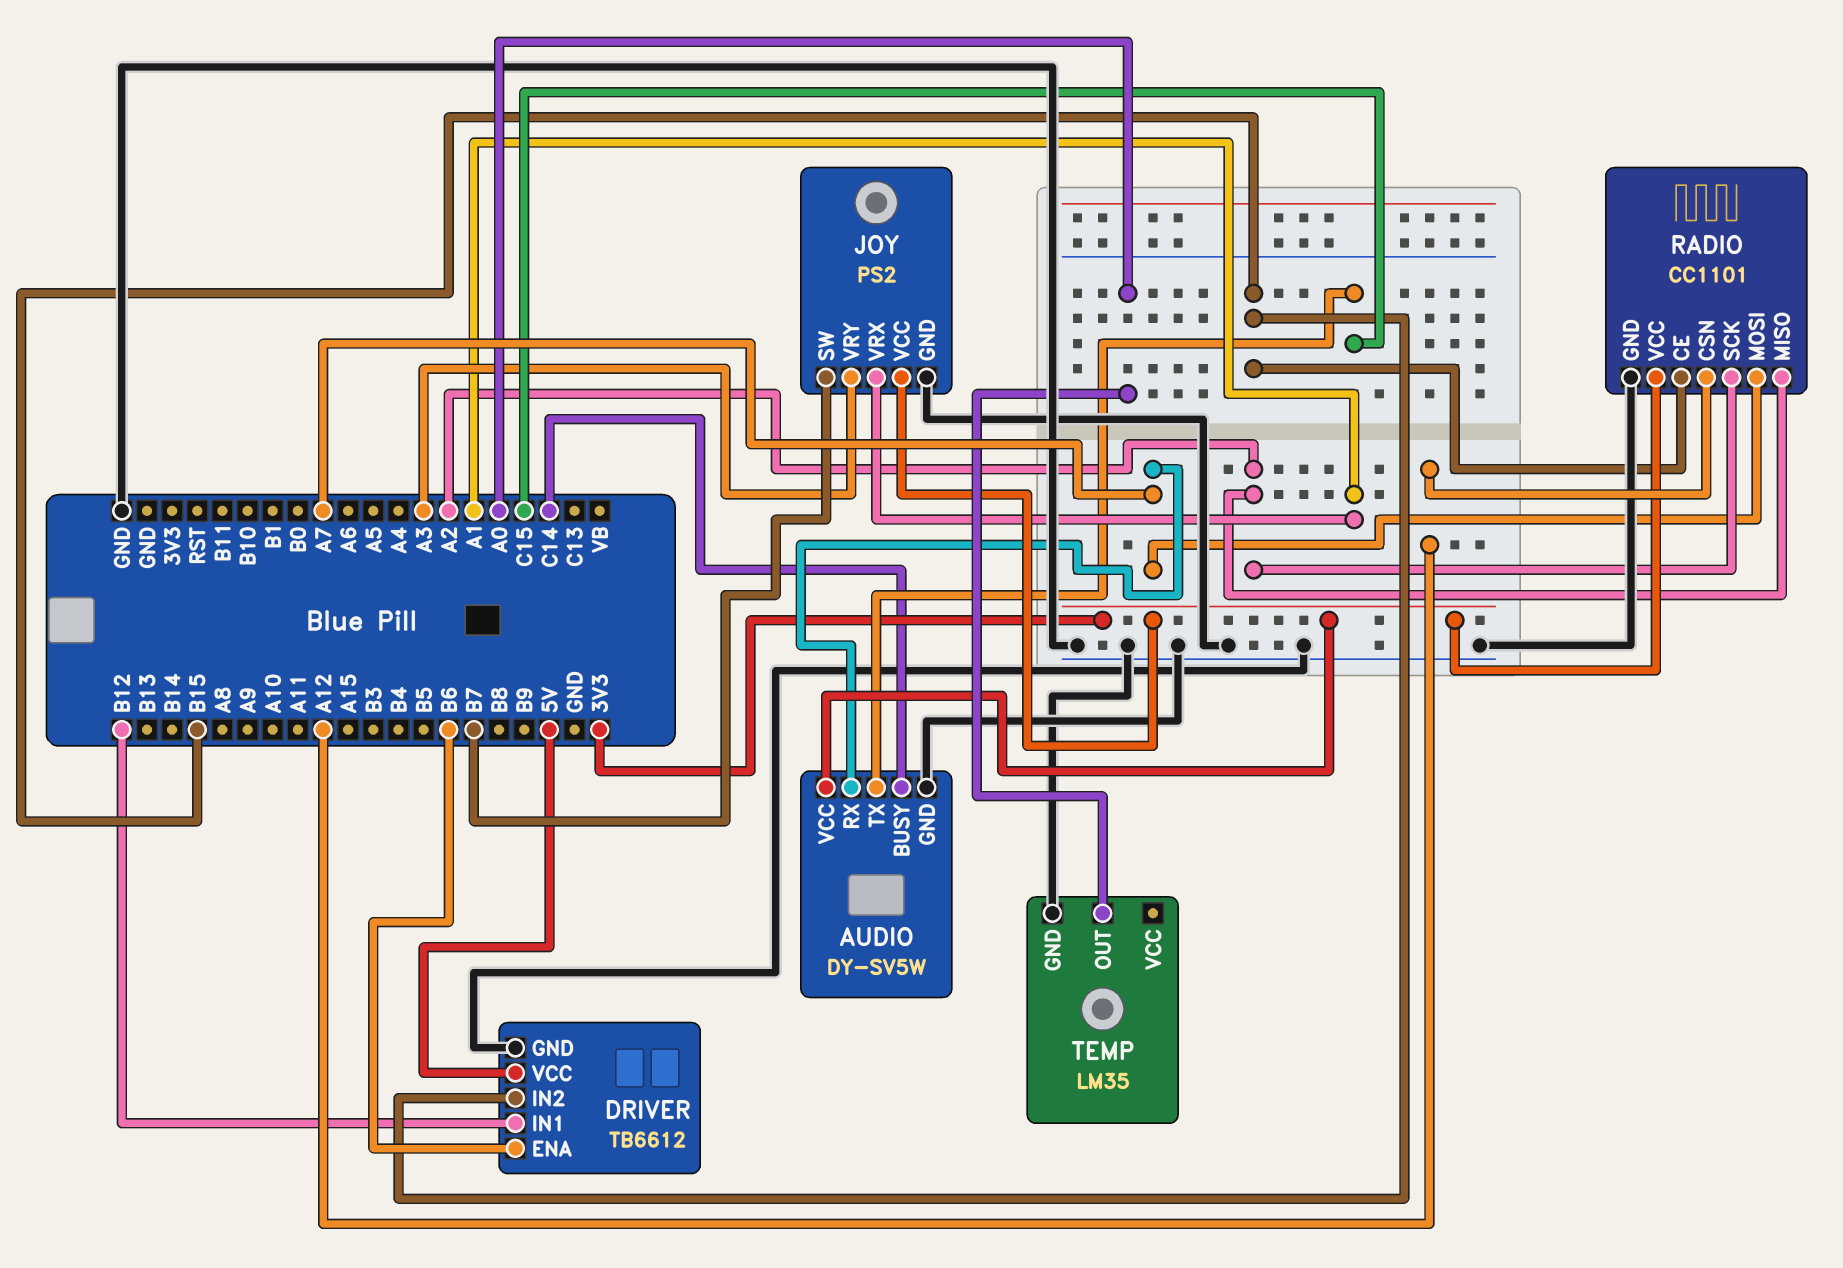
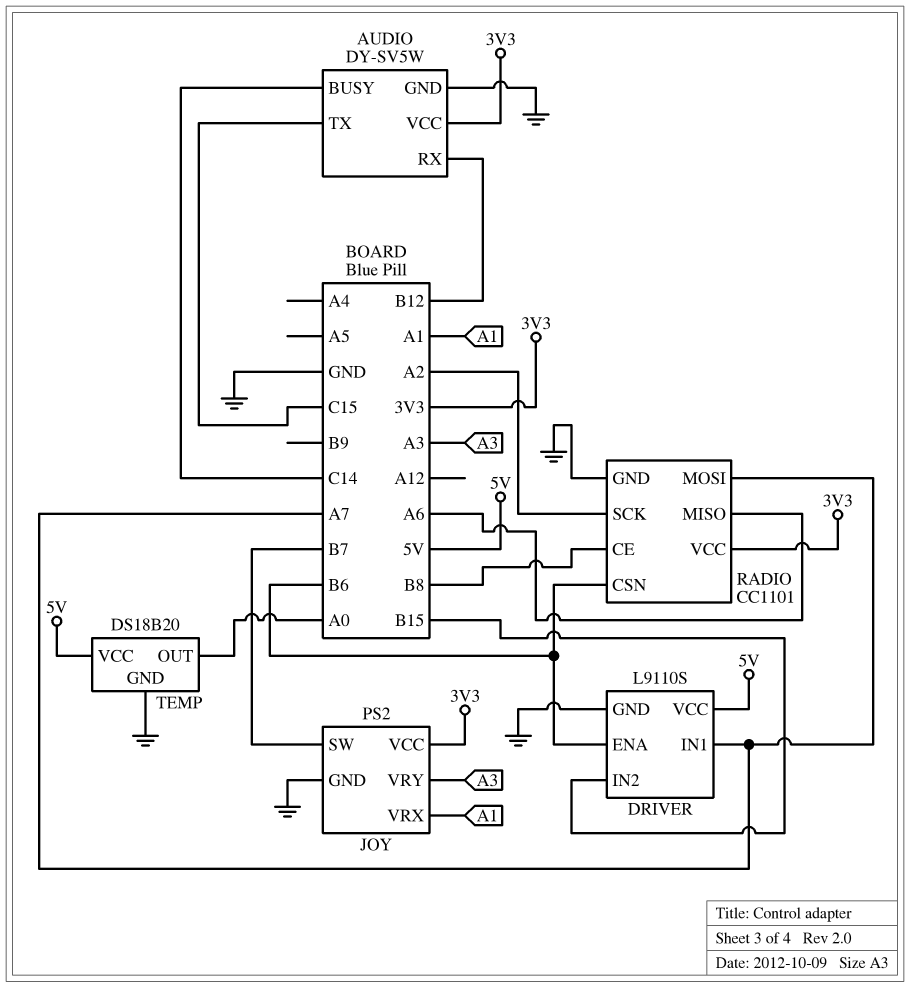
AUDIO pin RX: A7 -> B12
DRIVER: TB6612 -> L9110S
DRIVER pin IN1: B12 -> A7
RADIO pin CE: B15 -> B8
RADIO pin CSN: A12 -> B6
RADIO pin MISO: A2 -> A6
TEMP: LM35 -> DS18B20
TEMP pin VCC: none -> 5V

